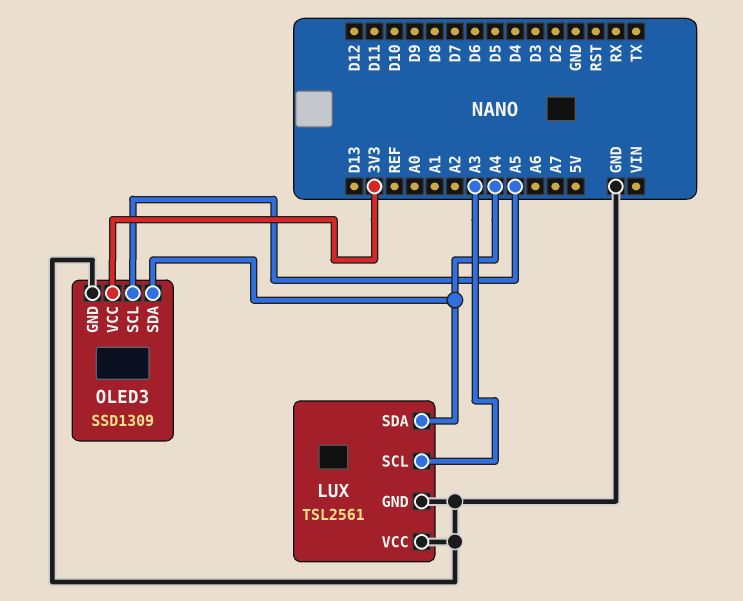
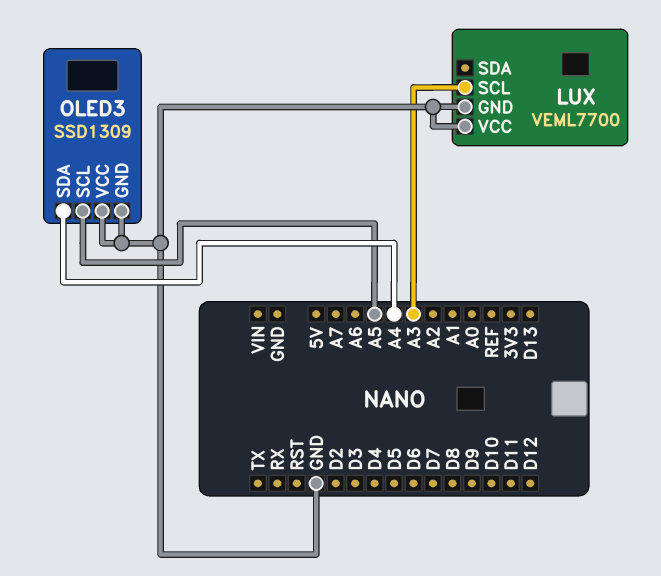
LUX: TSL2561 -> VEML7700
LUX pin SDA: A4 -> none
OLED3 pin VCC: 3V3 -> GND

